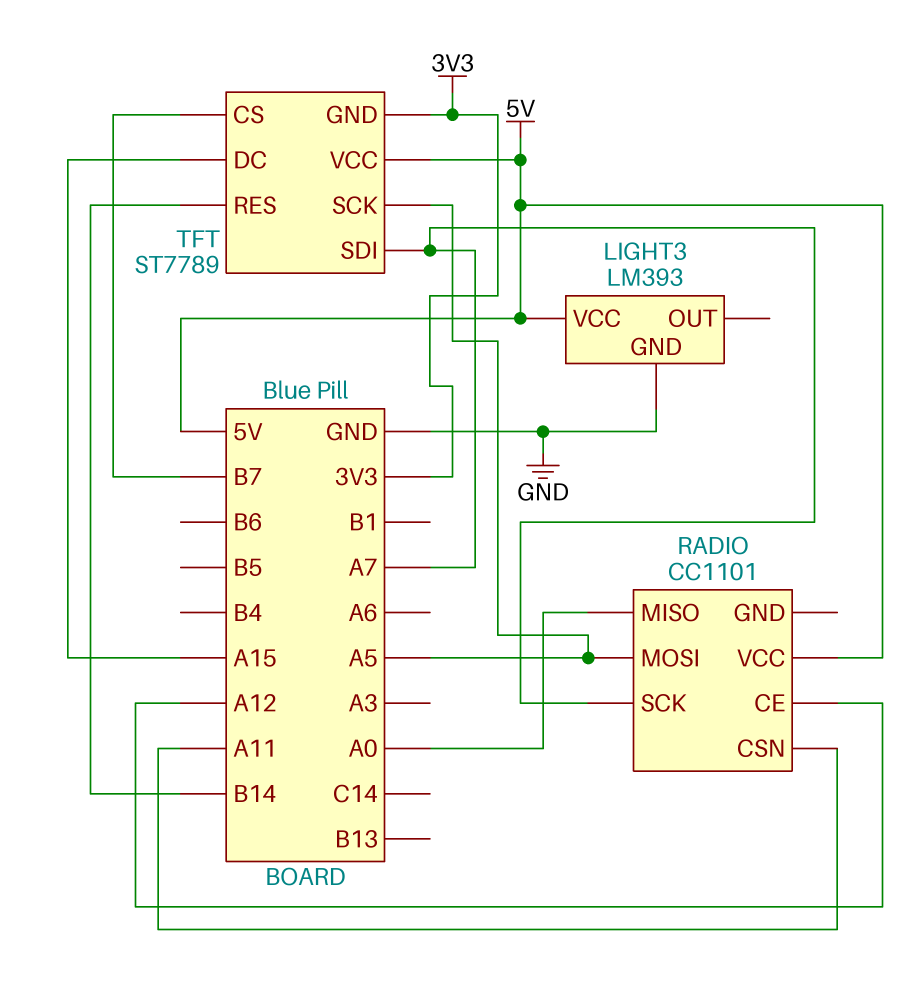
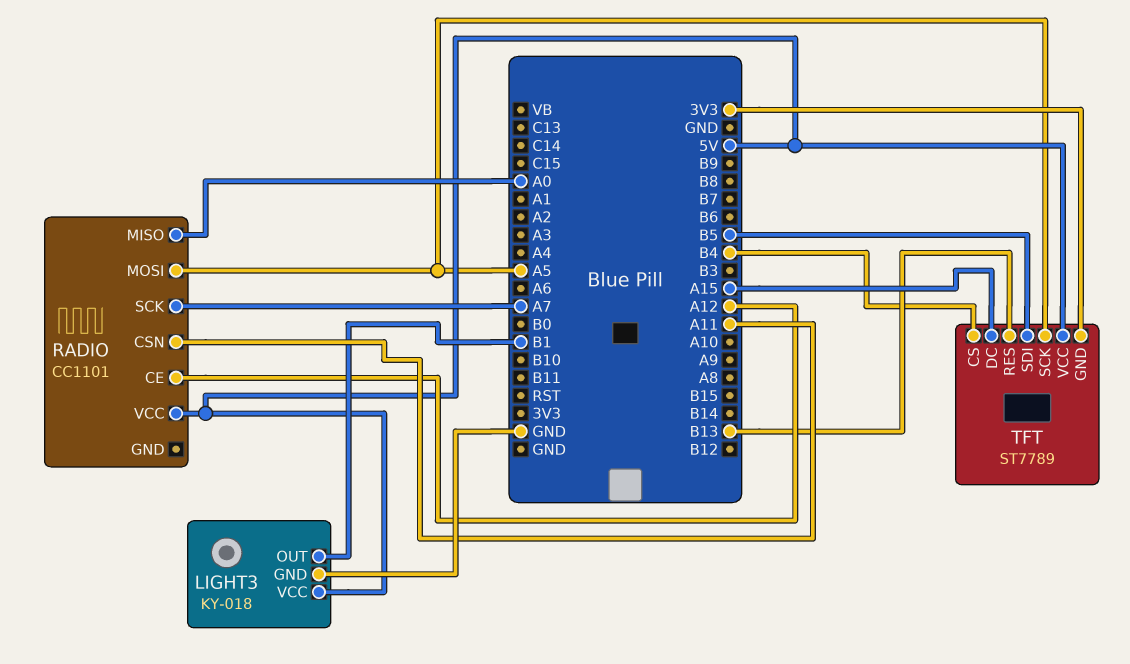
LIGHT3: LM393 -> KY-018
LIGHT3 pin OUT: none -> B1
TFT pin CS: B7 -> B4
TFT pin RES: B14 -> B13
TFT pin SDI: A7 -> B5

